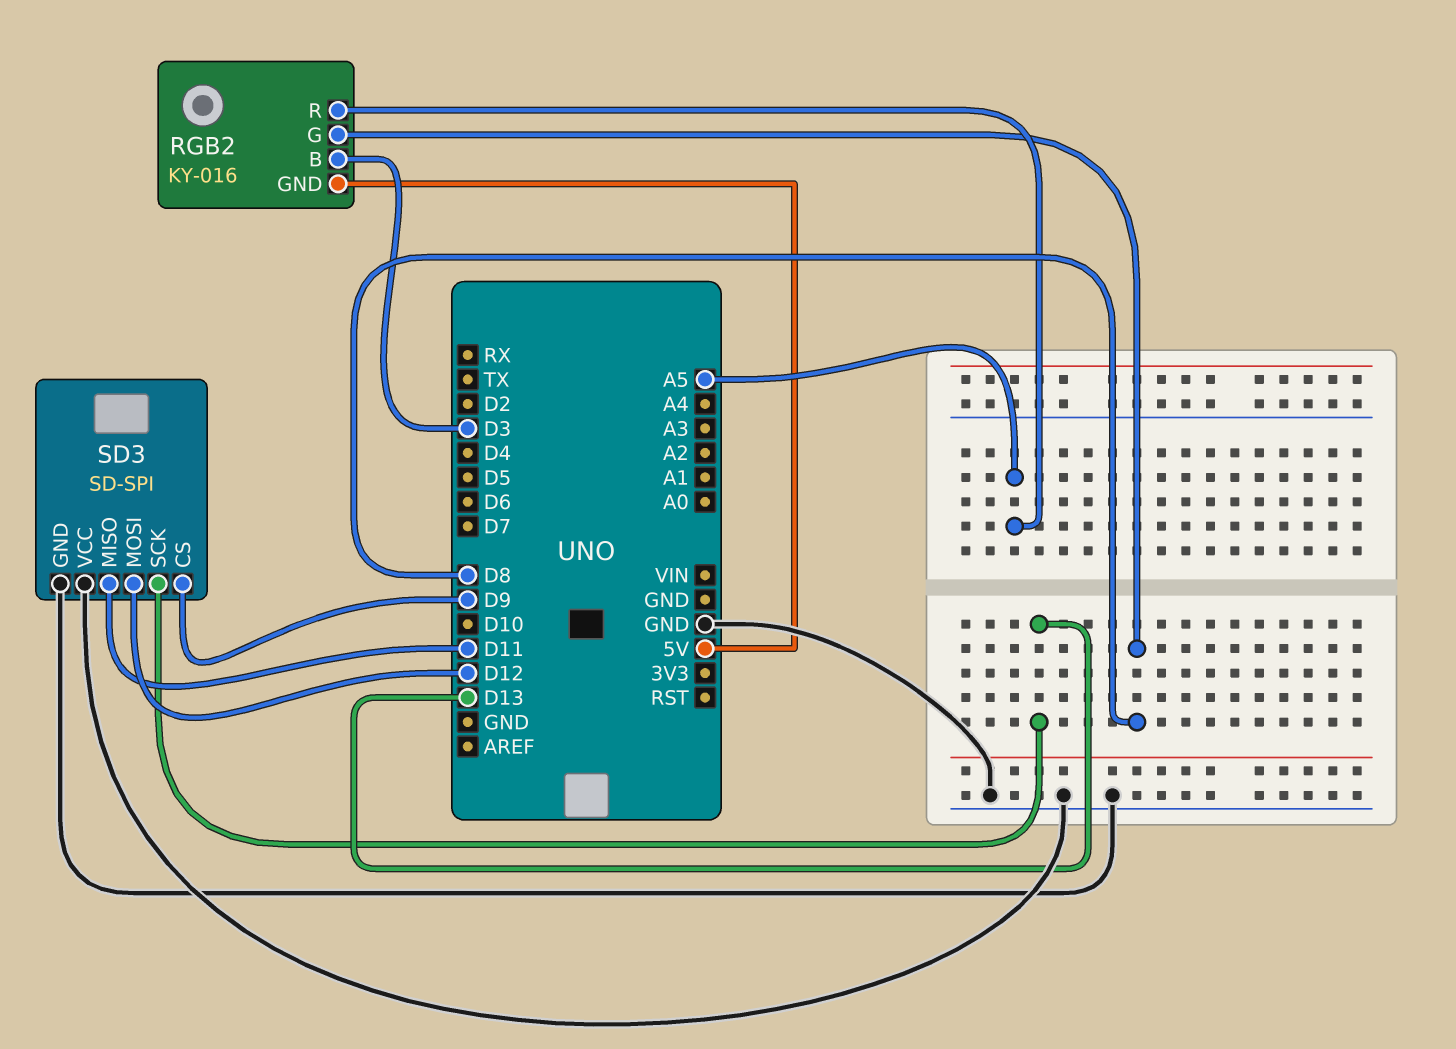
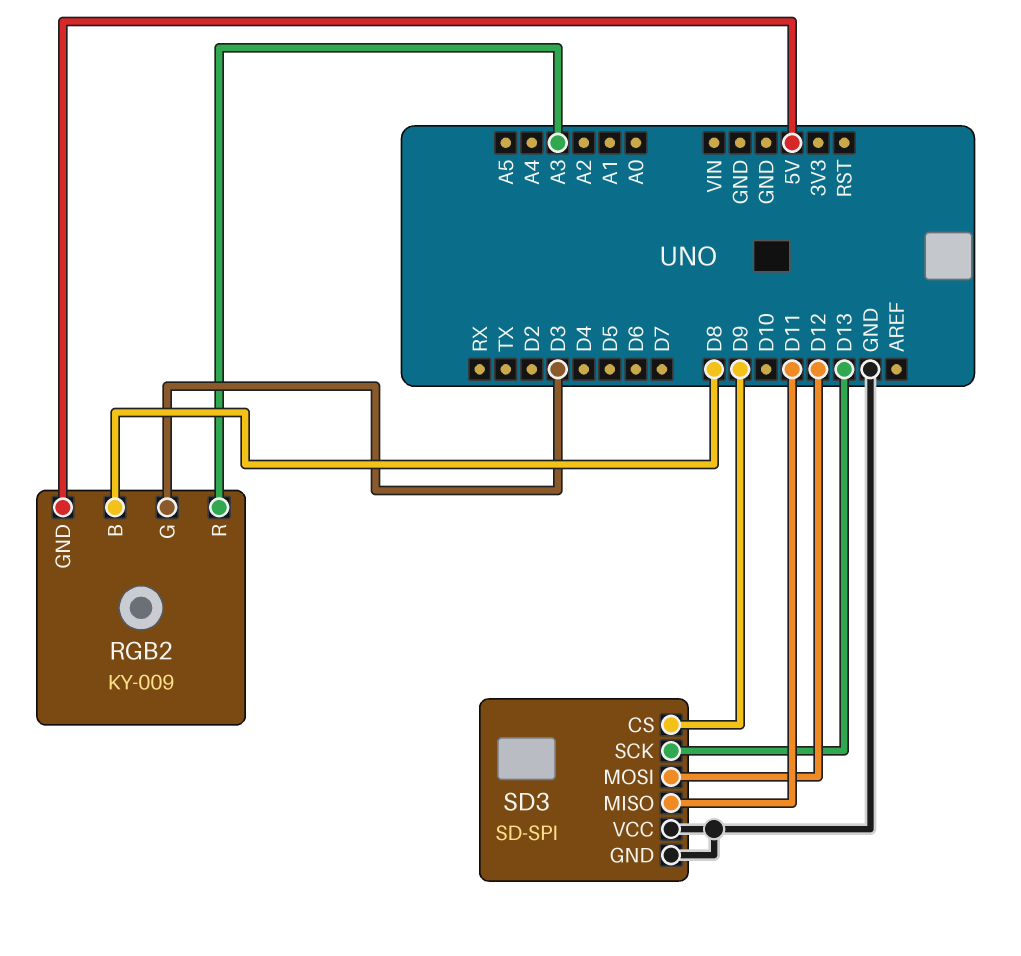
RGB2: KY-016 -> KY-009
RGB2 pin B: D3 -> D8
RGB2 pin G: D8 -> D3
RGB2 pin R: A5 -> A3

